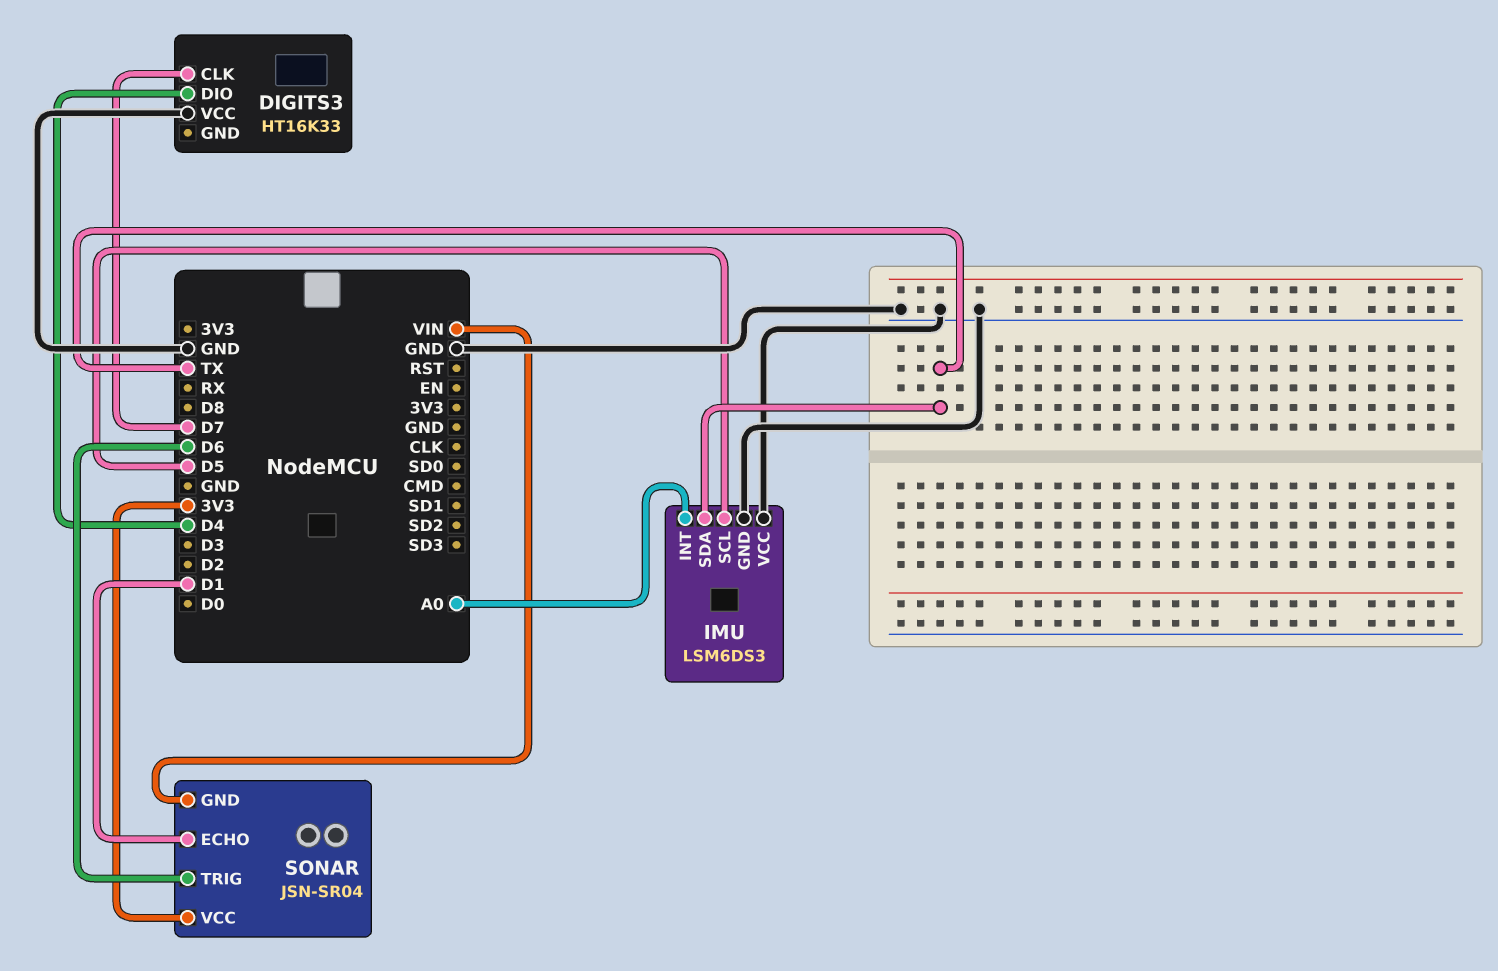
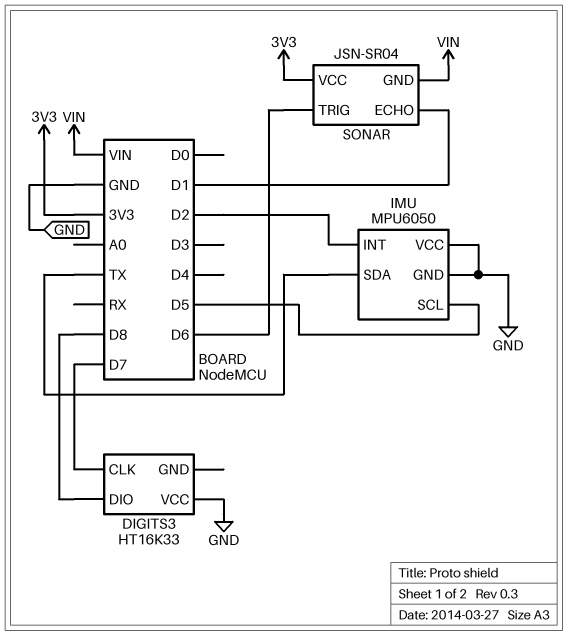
DIGITS3 pin DIO: D4 -> D8
IMU: LSM6DS3 -> MPU6050
IMU pin INT: A0 -> D2

